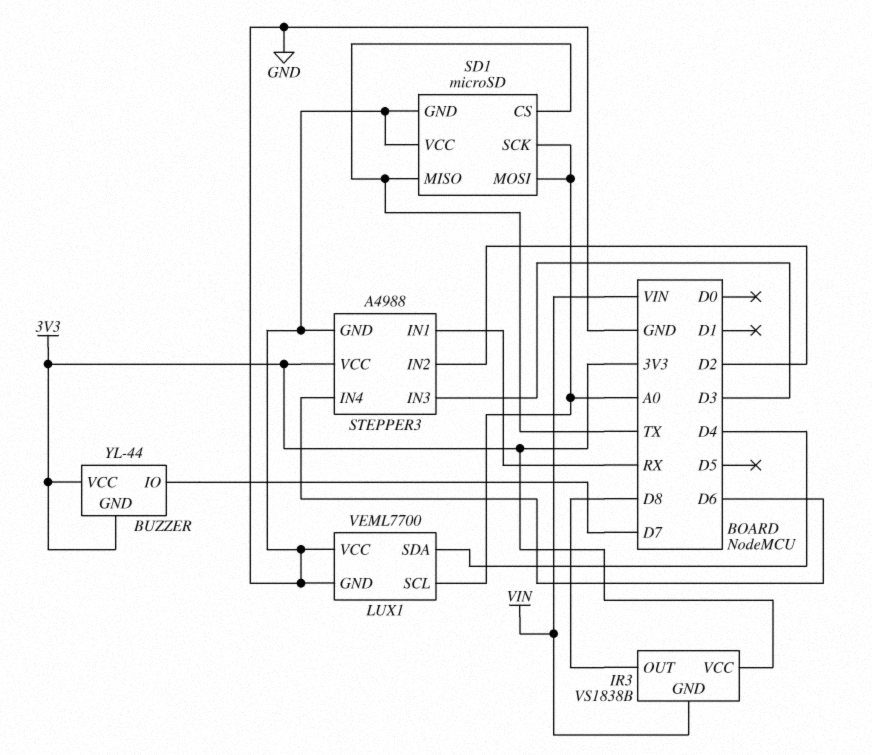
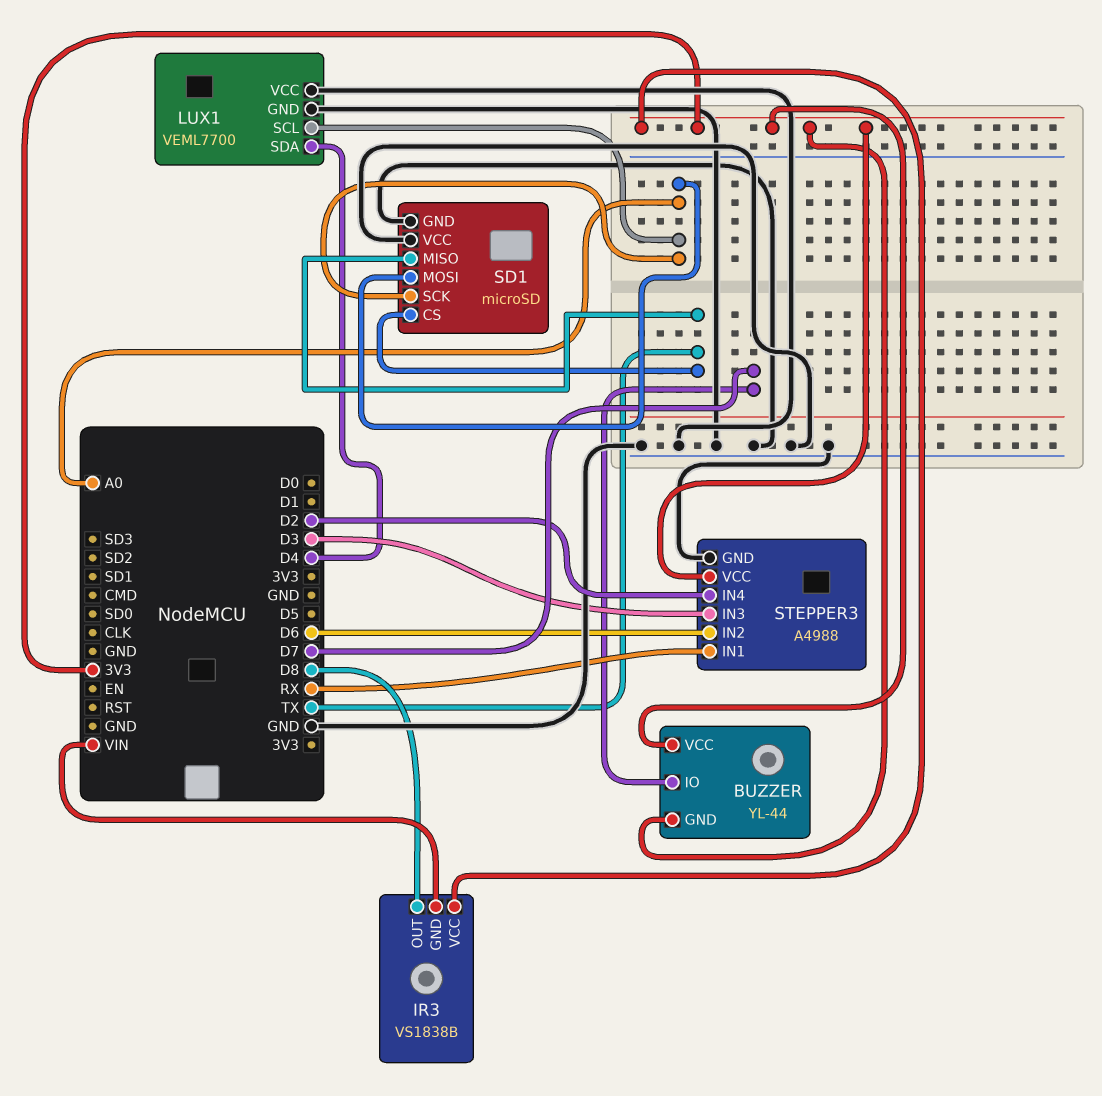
STEPPER3 pin IN2: D2 -> D6
STEPPER3 pin IN4: D6 -> D2

